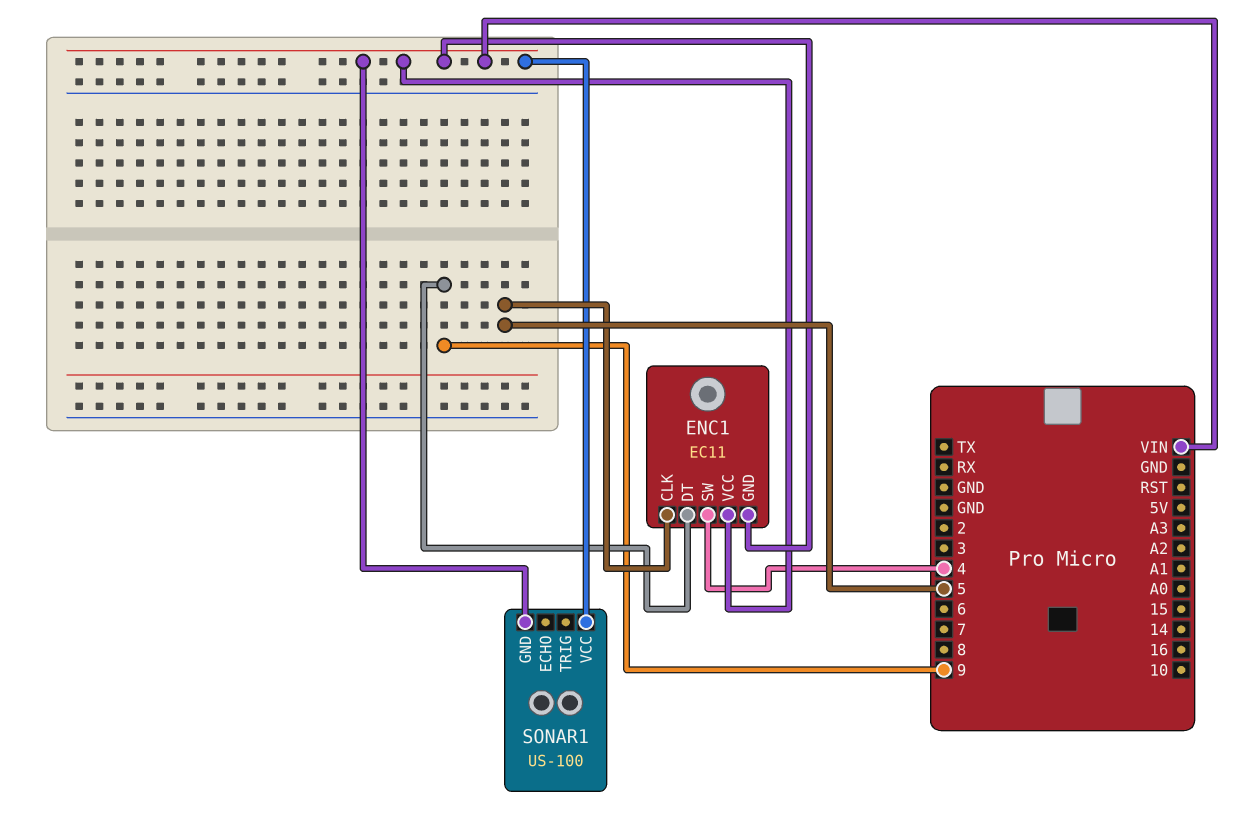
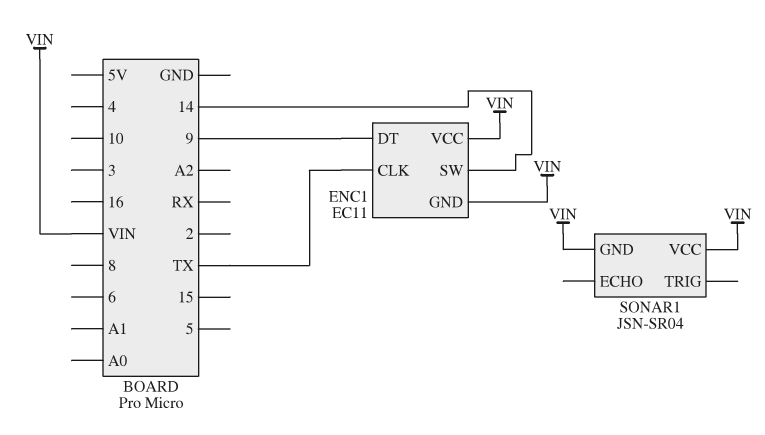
ENC1 pin CLK: 5 -> TX
ENC1 pin SW: 4 -> 14
SONAR1: US-100 -> JSN-SR04

